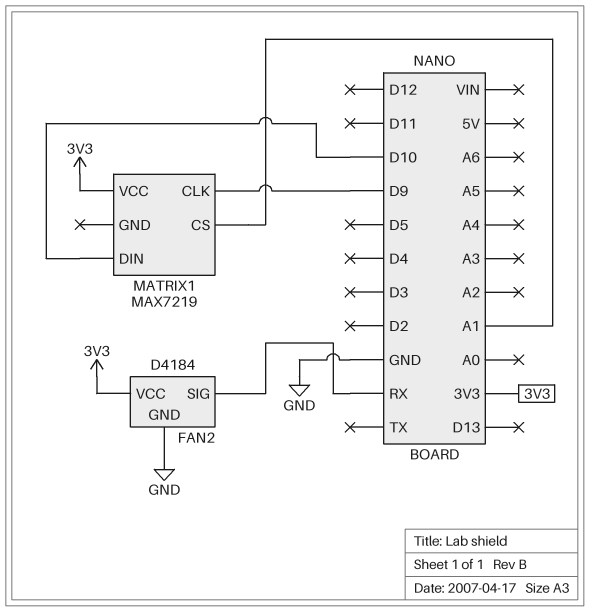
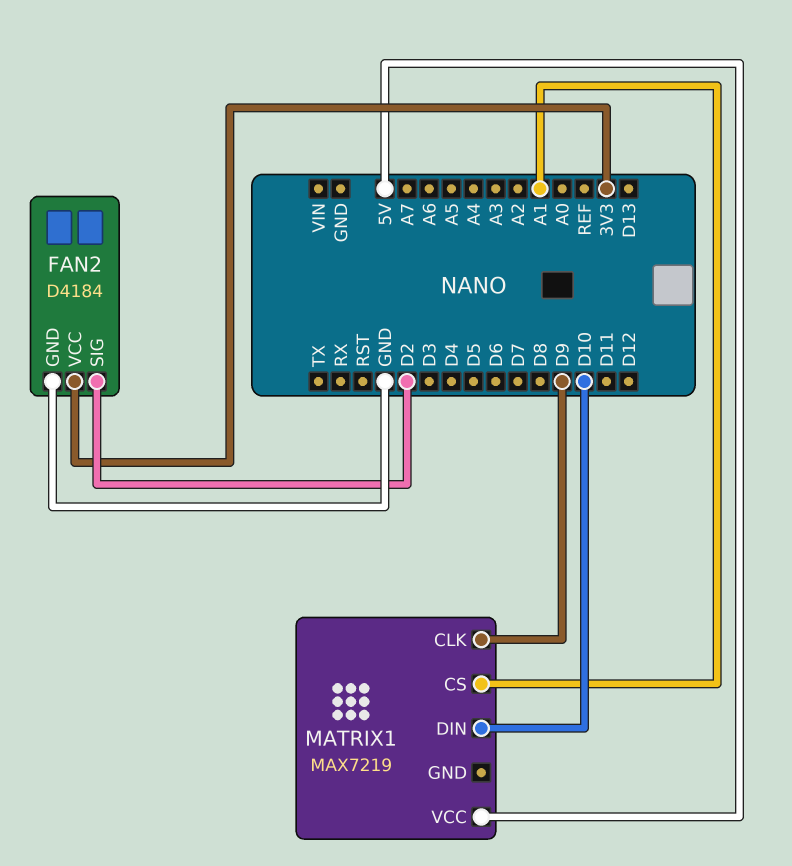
FAN2 pin SIG: RX -> D2
MATRIX1 pin VCC: 3V3 -> 5V

